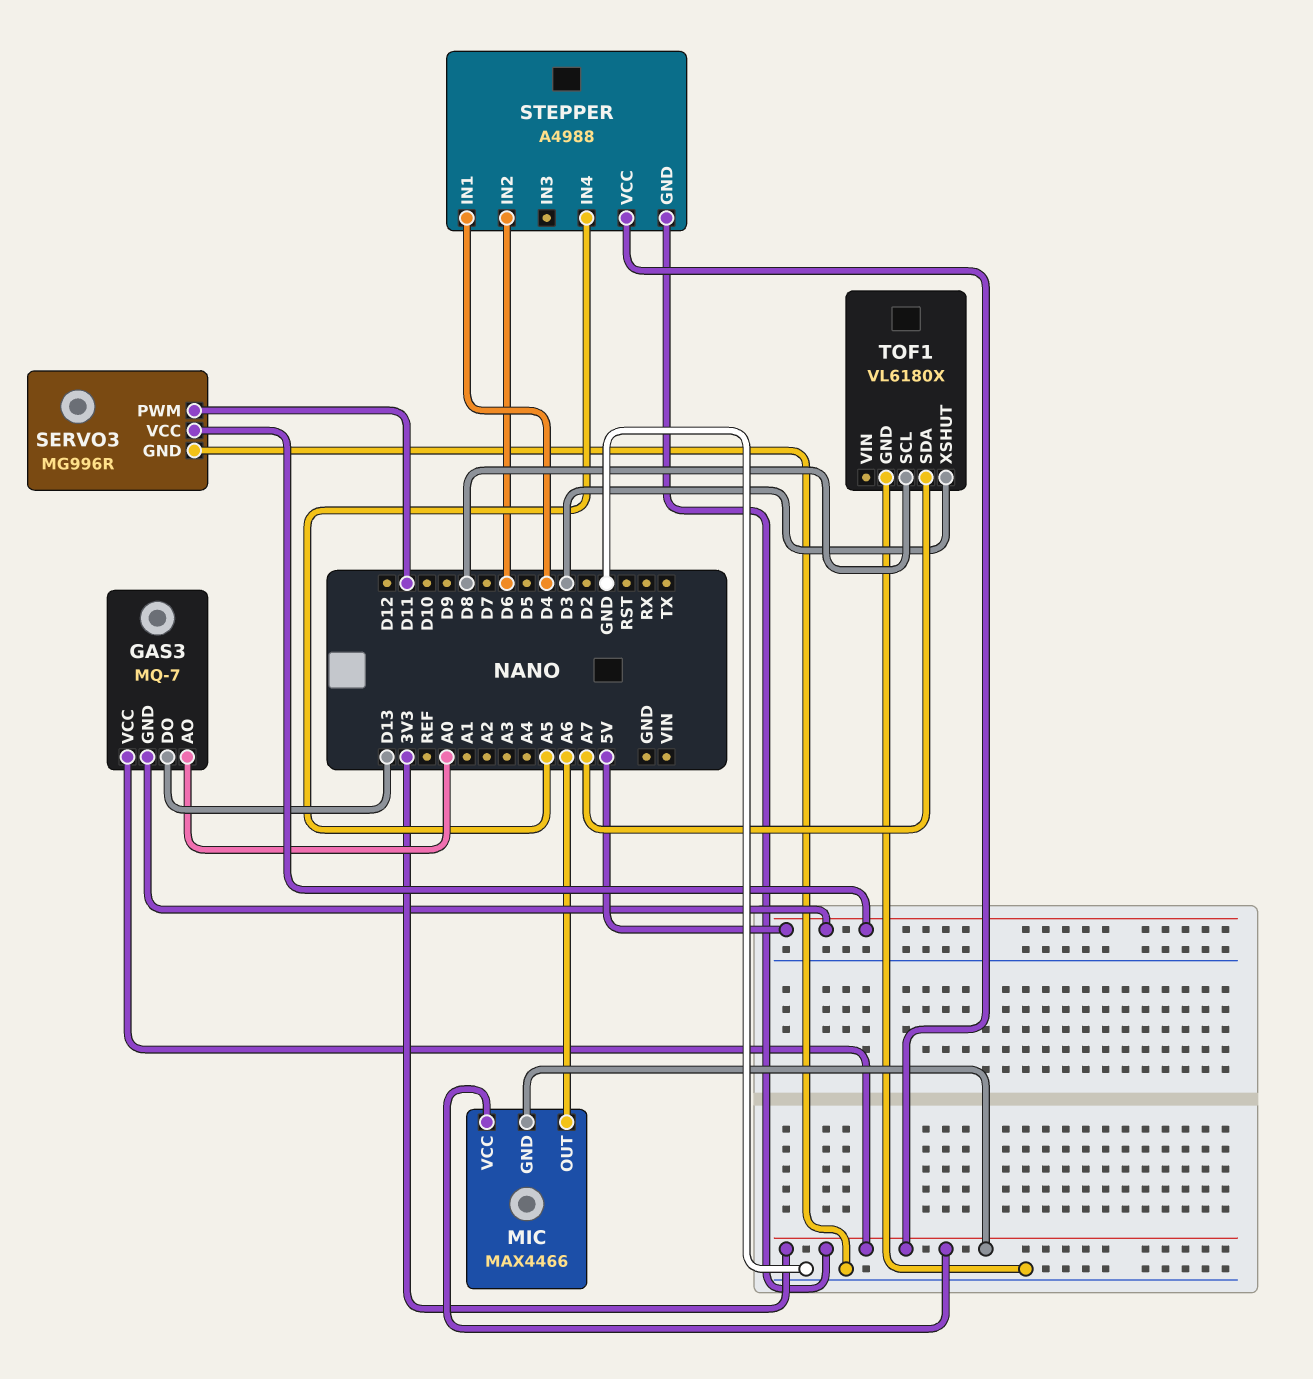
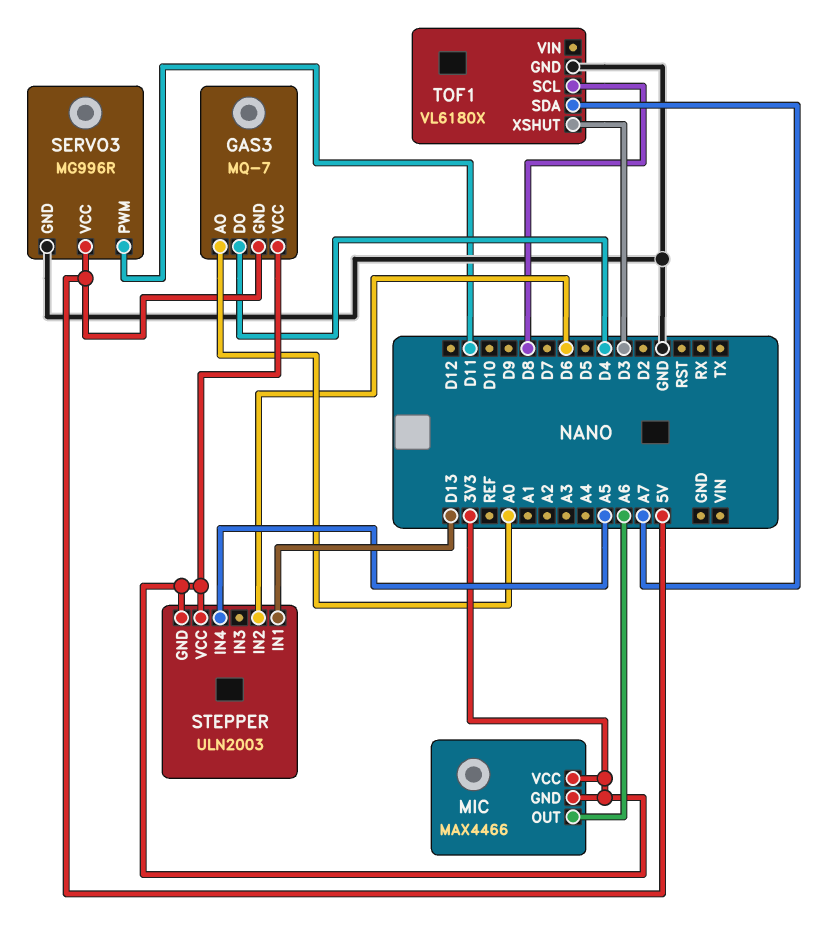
GAS3 pin DO: D13 -> D4
STEPPER: A4988 -> ULN2003
STEPPER pin IN1: D4 -> D13

